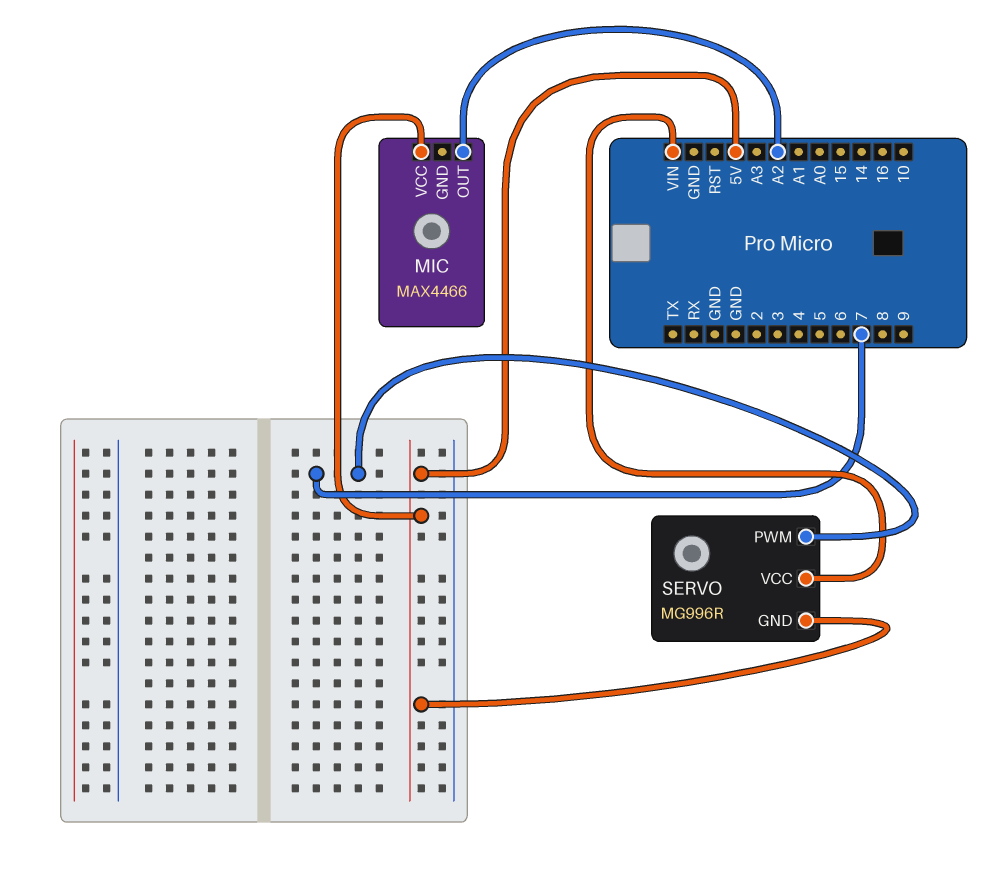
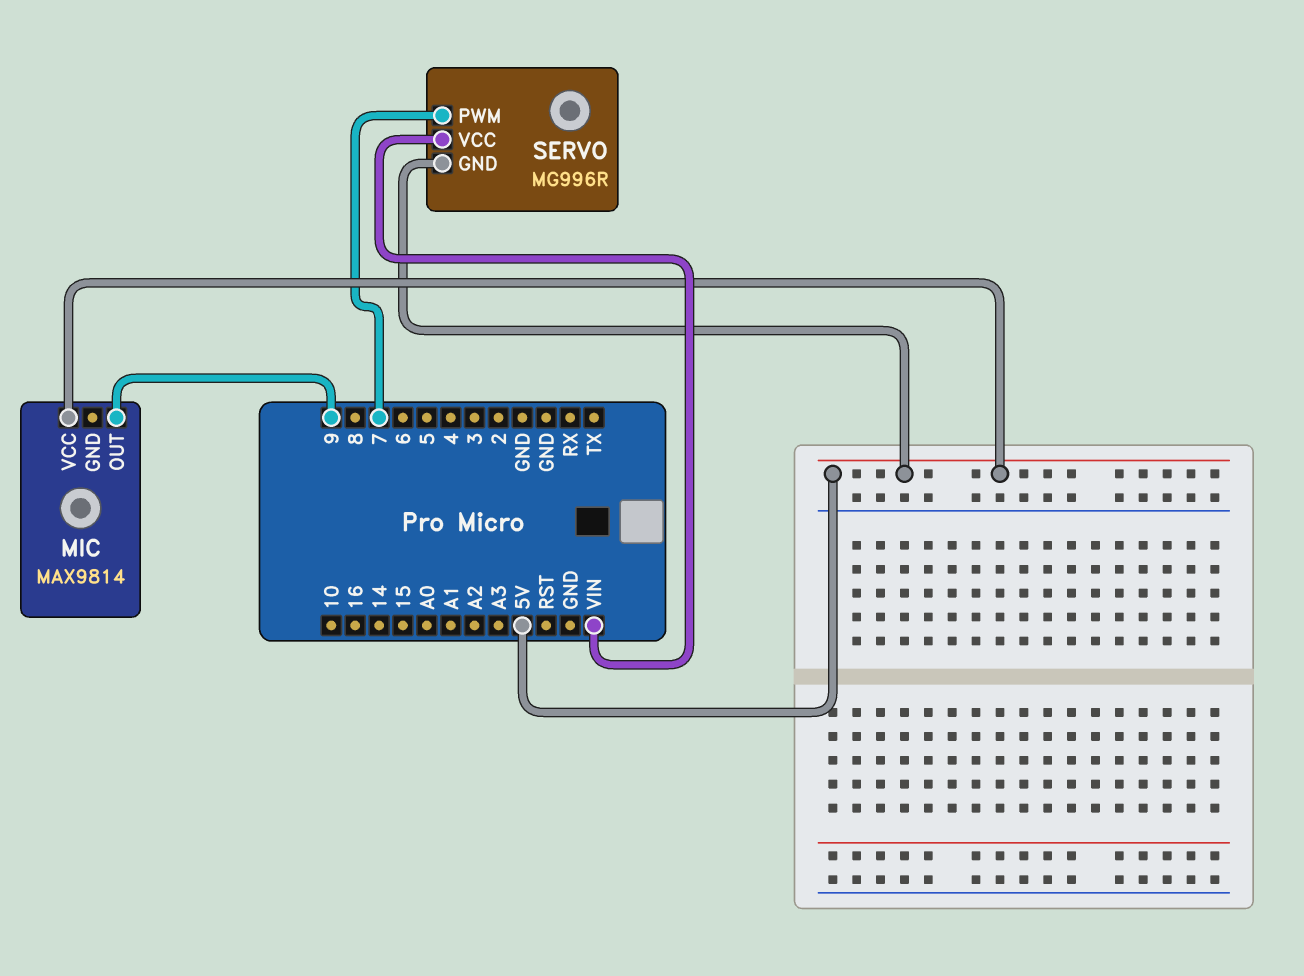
MIC: MAX4466 -> MAX9814
MIC pin OUT: A2 -> 9

